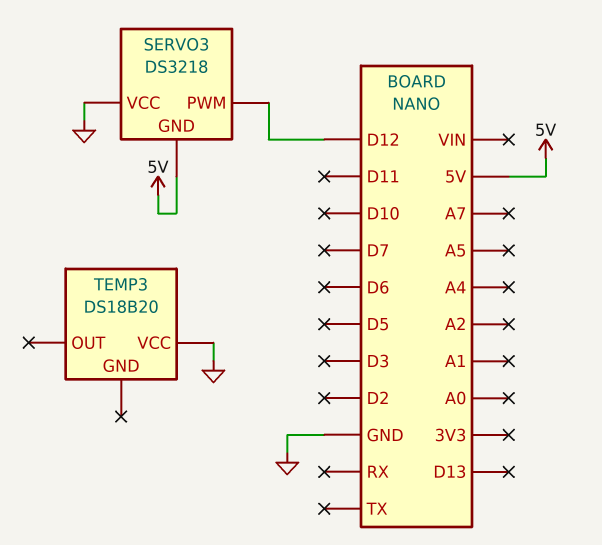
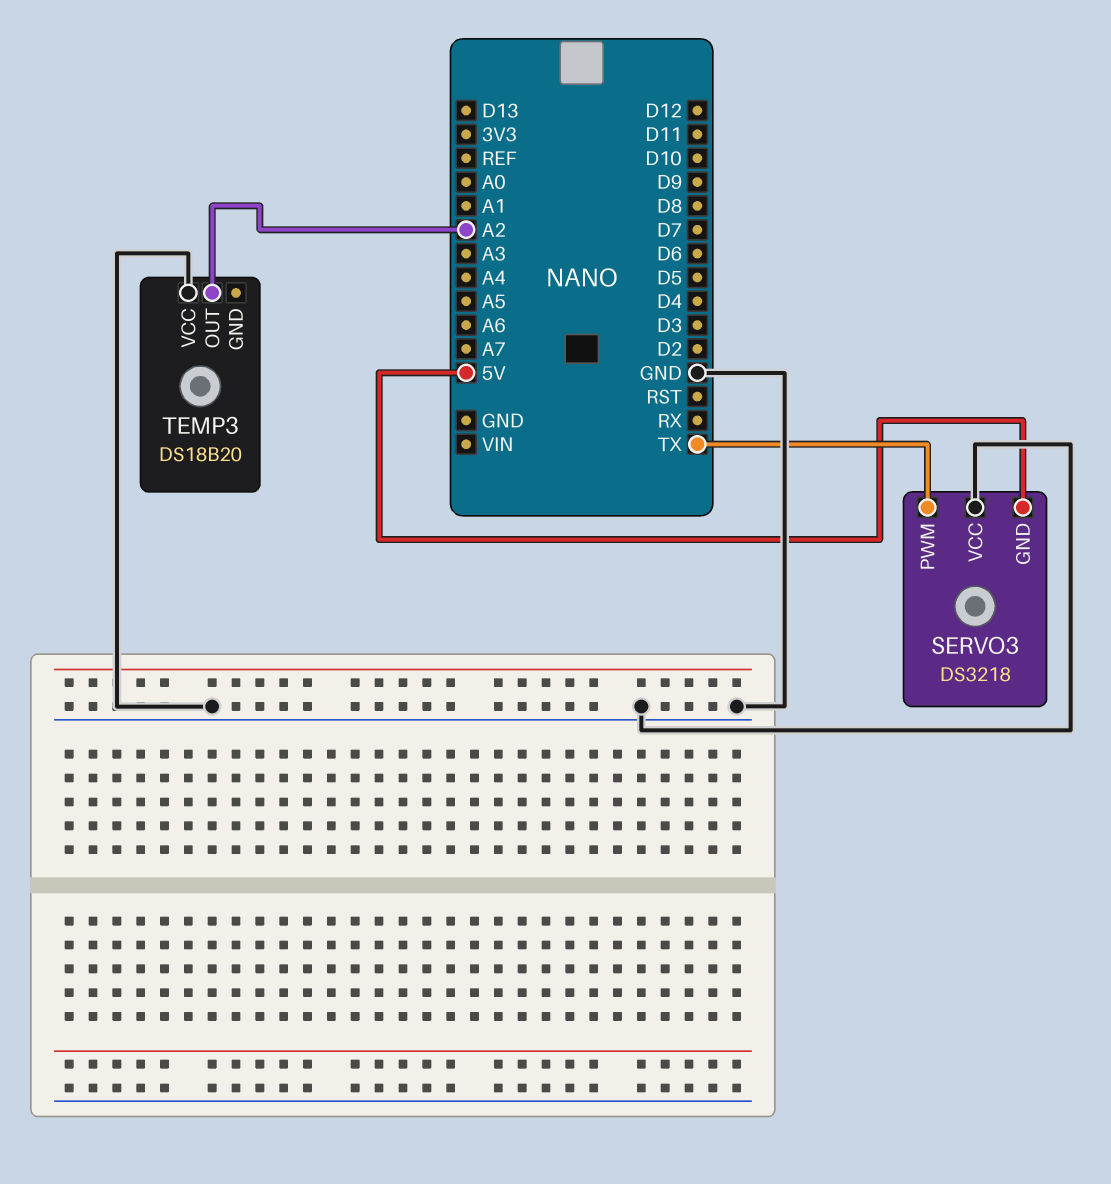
SERVO3 pin PWM: D12 -> TX
TEMP3 pin OUT: none -> A2

